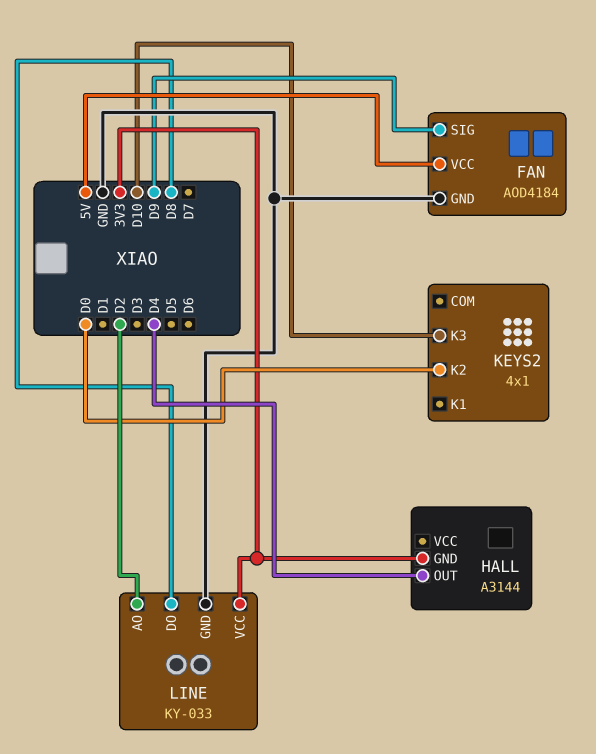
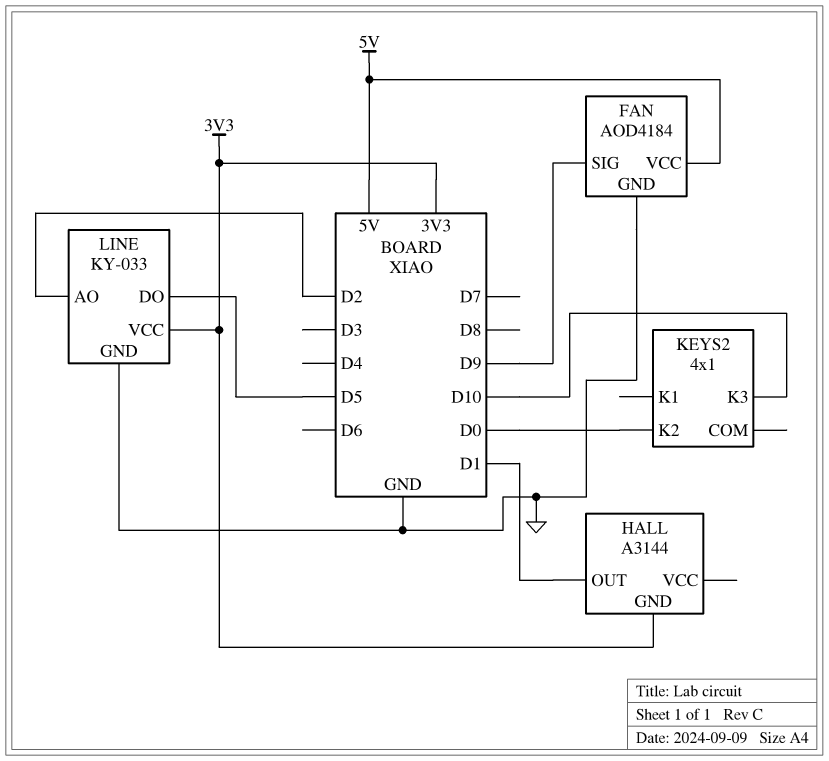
HALL pin OUT: D4 -> D1
LINE pin DO: D8 -> D5

